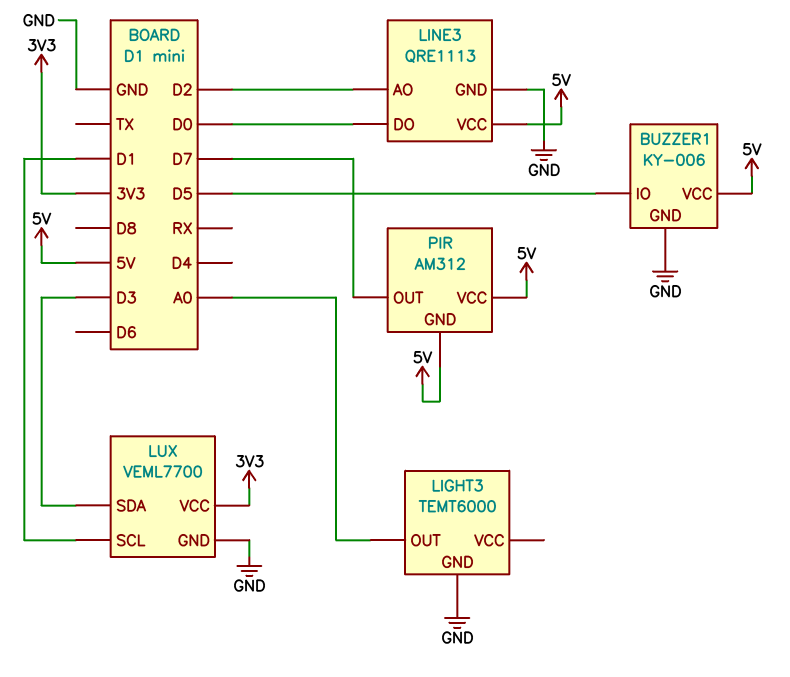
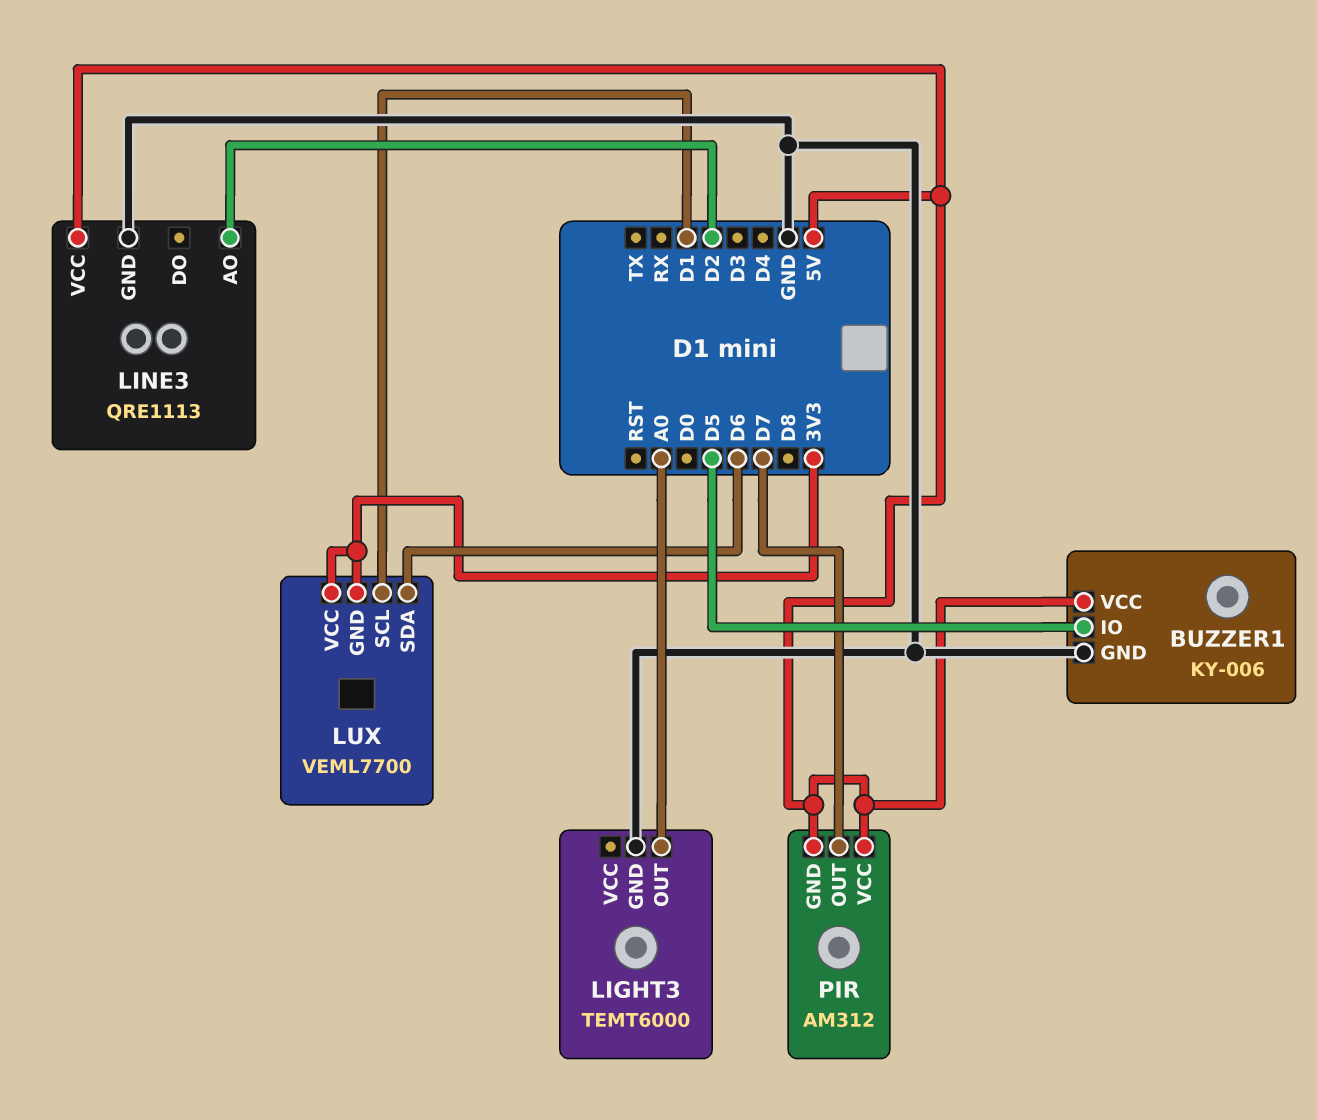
LINE3 pin DO: D0 -> none
LUX pin GND: GND -> 3V3
LUX pin SDA: D3 -> D6

